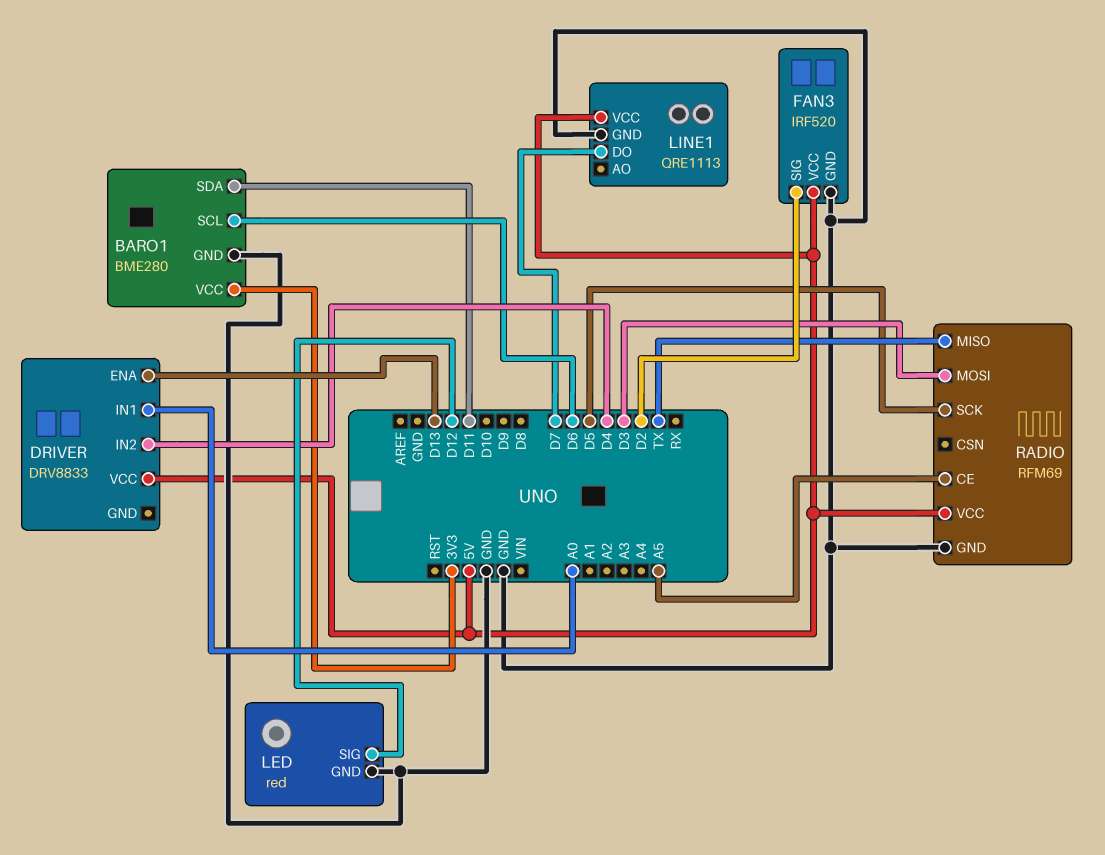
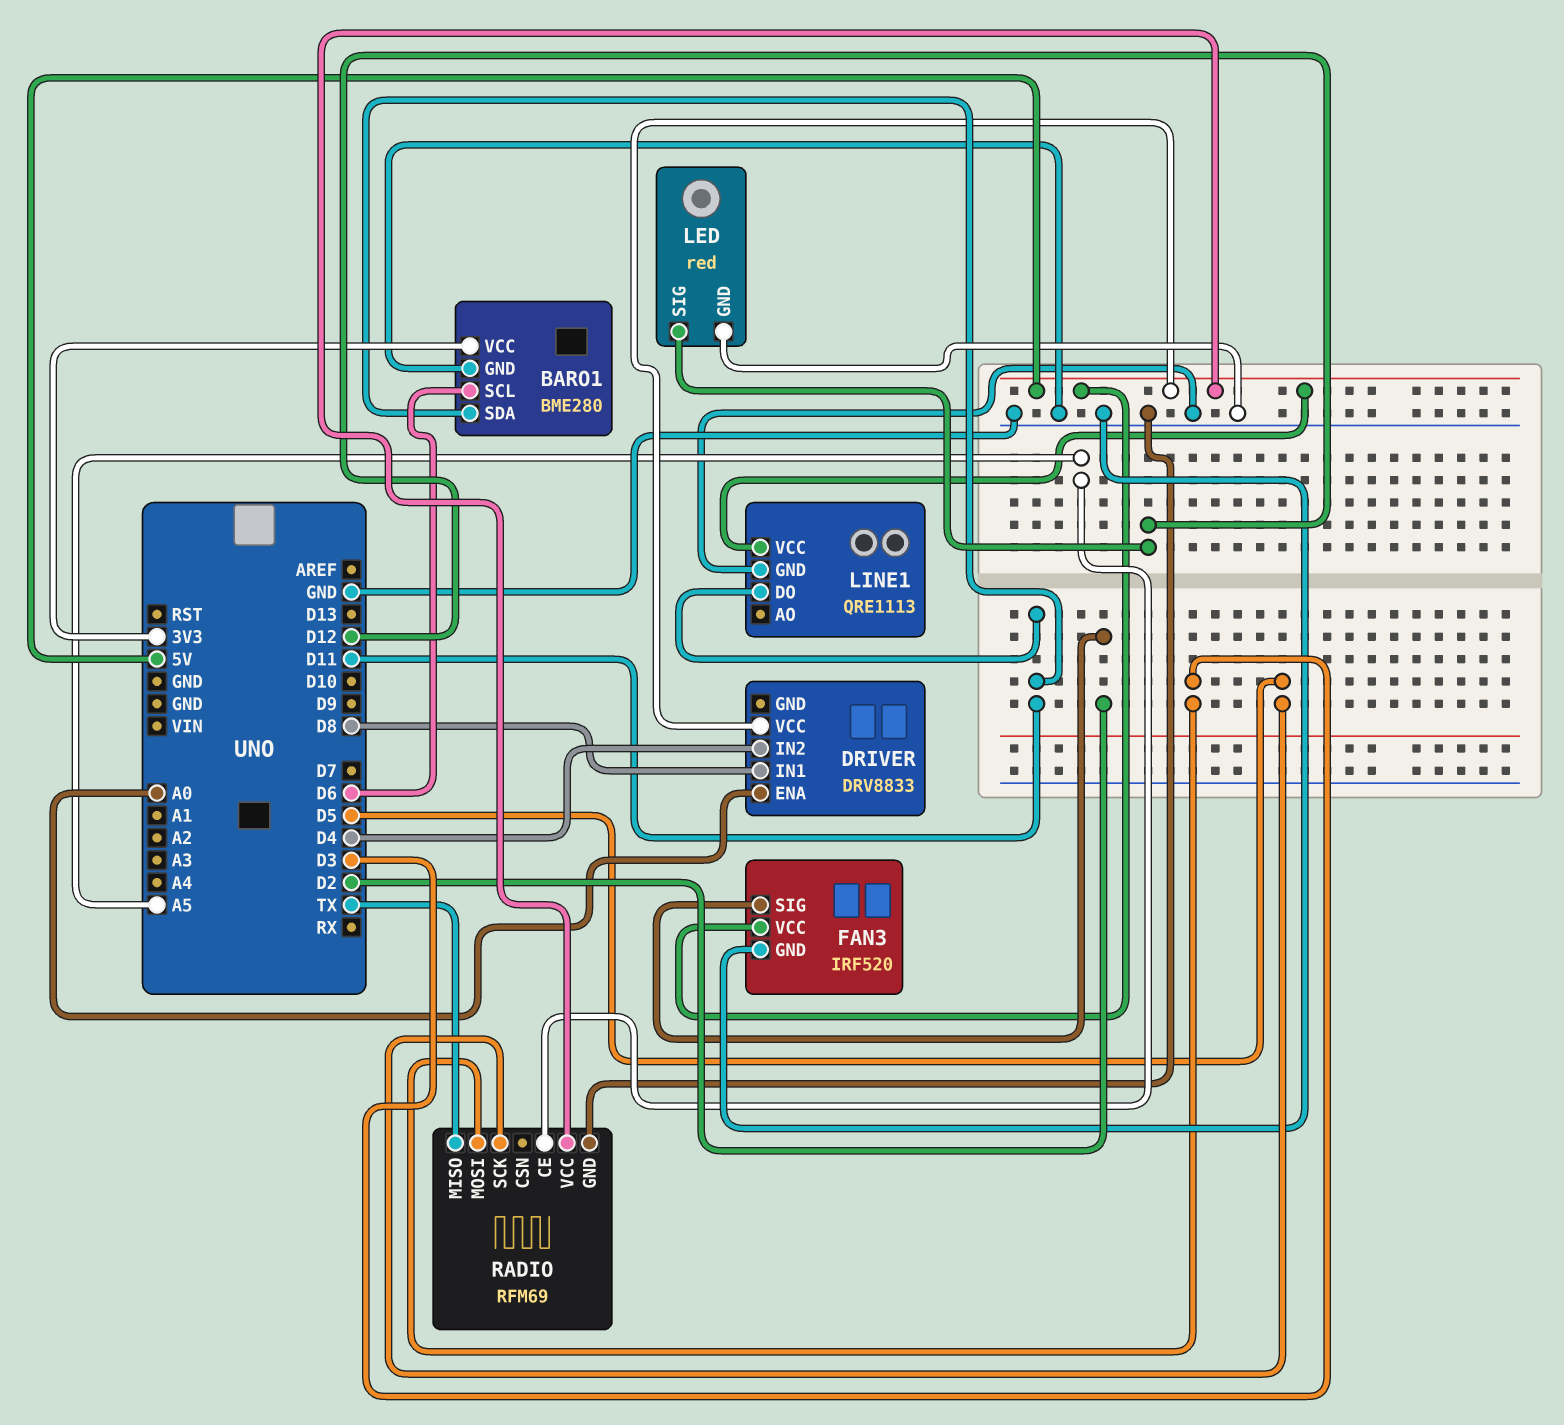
DRIVER pin ENA: D13 -> A0
DRIVER pin IN1: A0 -> D8
LINE1 pin DO: D7 -> D11

